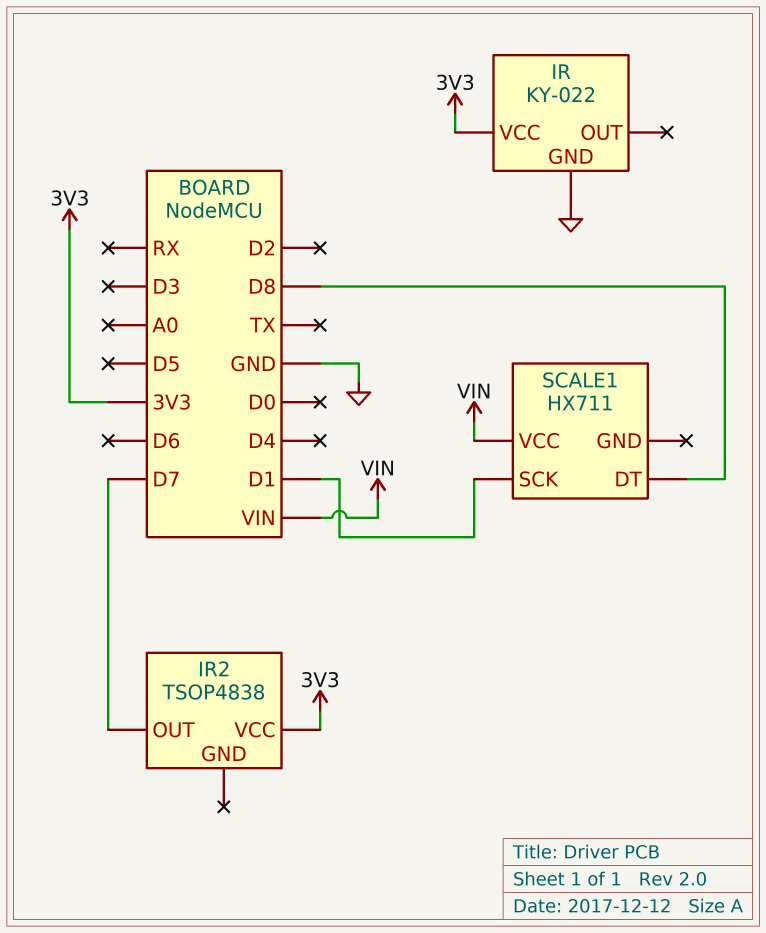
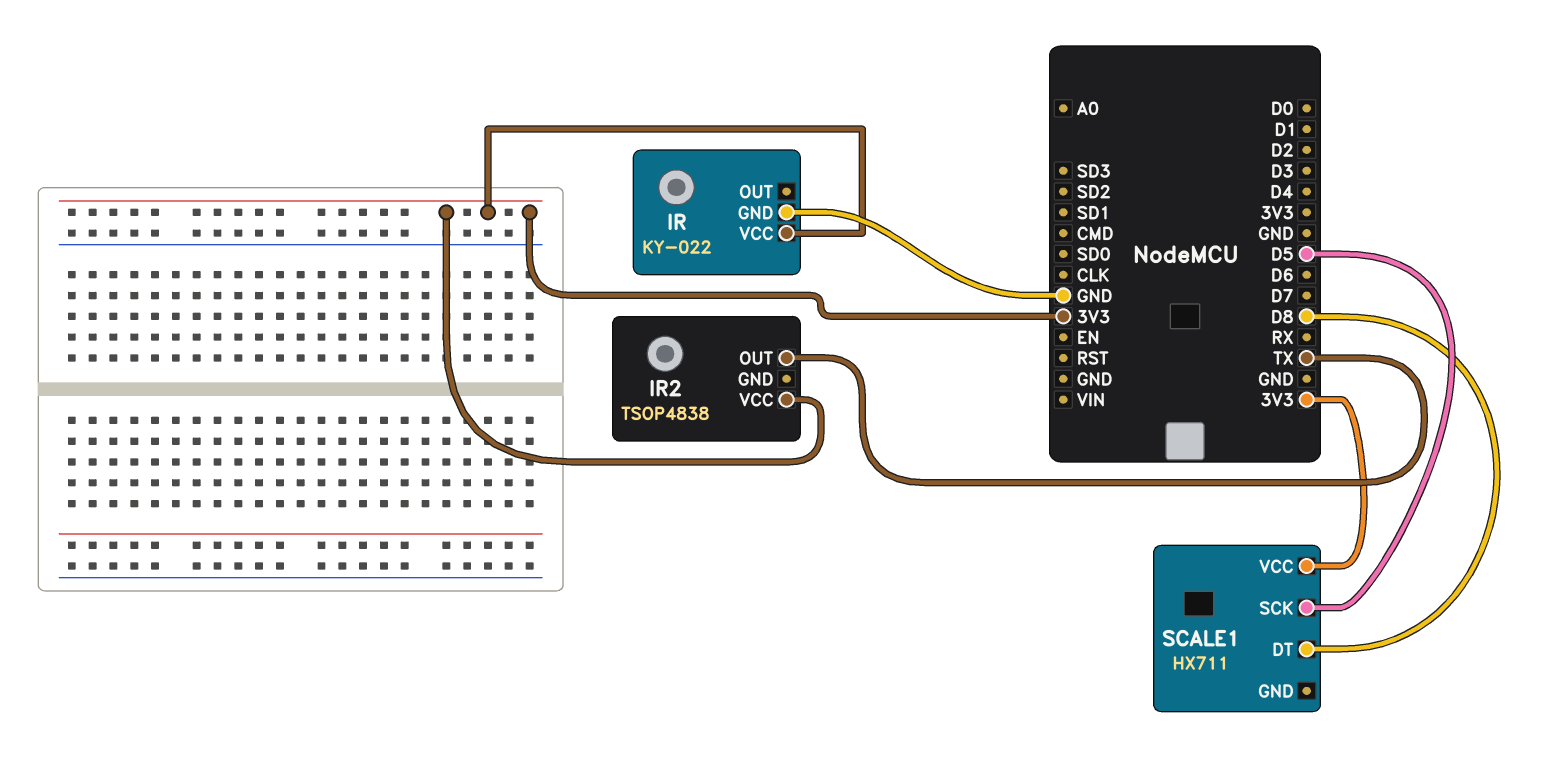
IR2 pin OUT: D7 -> TX
SCALE1 pin SCK: D1 -> D5
SCALE1 pin VCC: VIN -> 3V3

